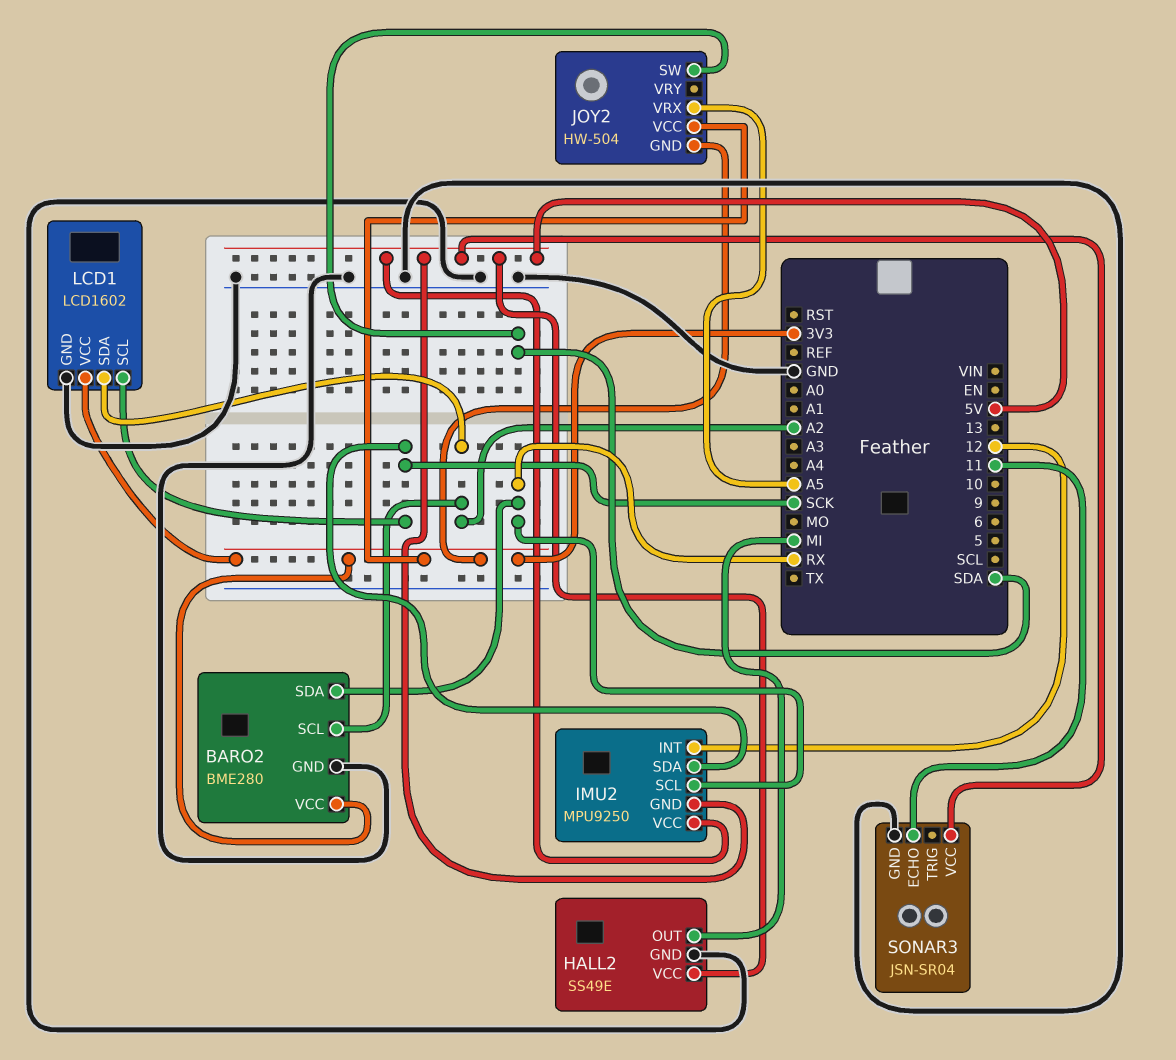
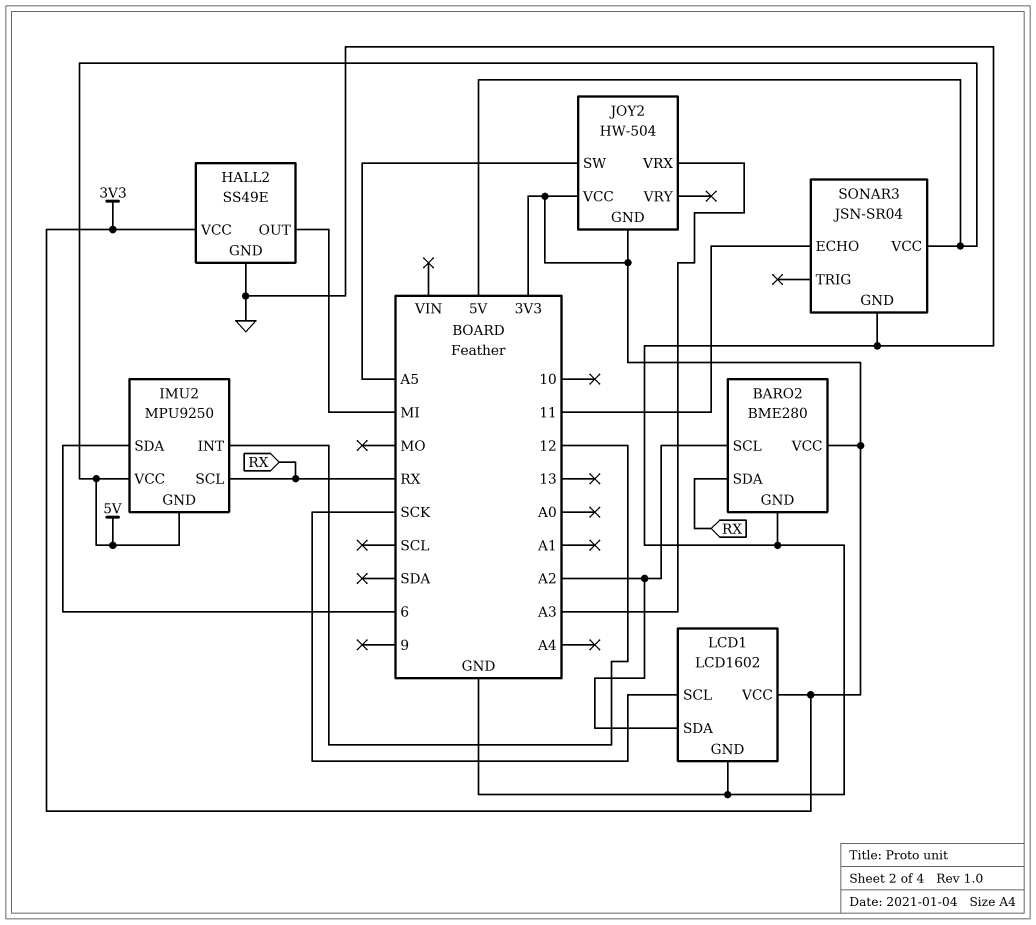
HALL2 pin VCC: 5V -> 3V3
IMU2 pin SDA: SCK -> 6
JOY2 pin SW: SDA -> A5
JOY2 pin VRX: A5 -> A3

